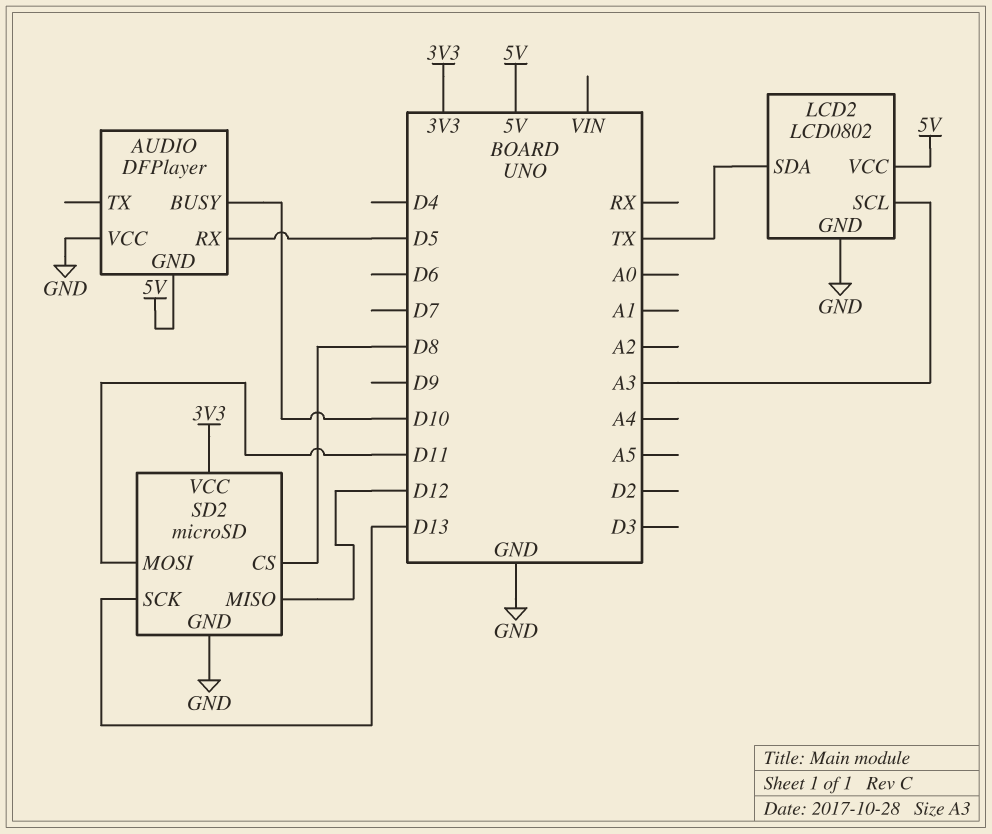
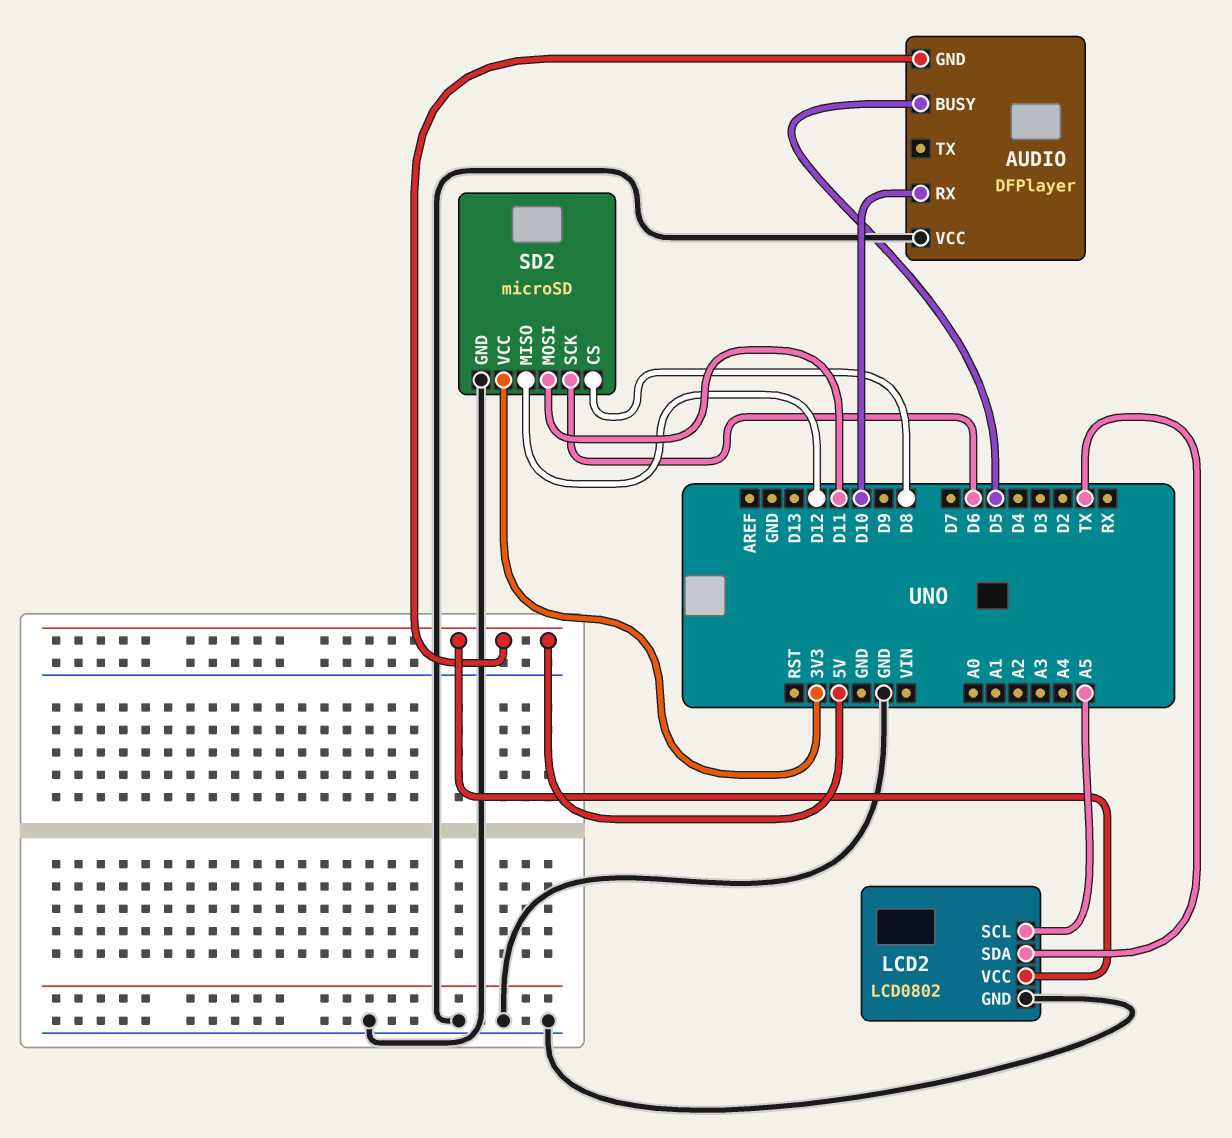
AUDIO pin BUSY: D10 -> D5
AUDIO pin RX: D5 -> D10
LCD2 pin SCL: A3 -> A5
SD2 pin SCK: D13 -> D6

